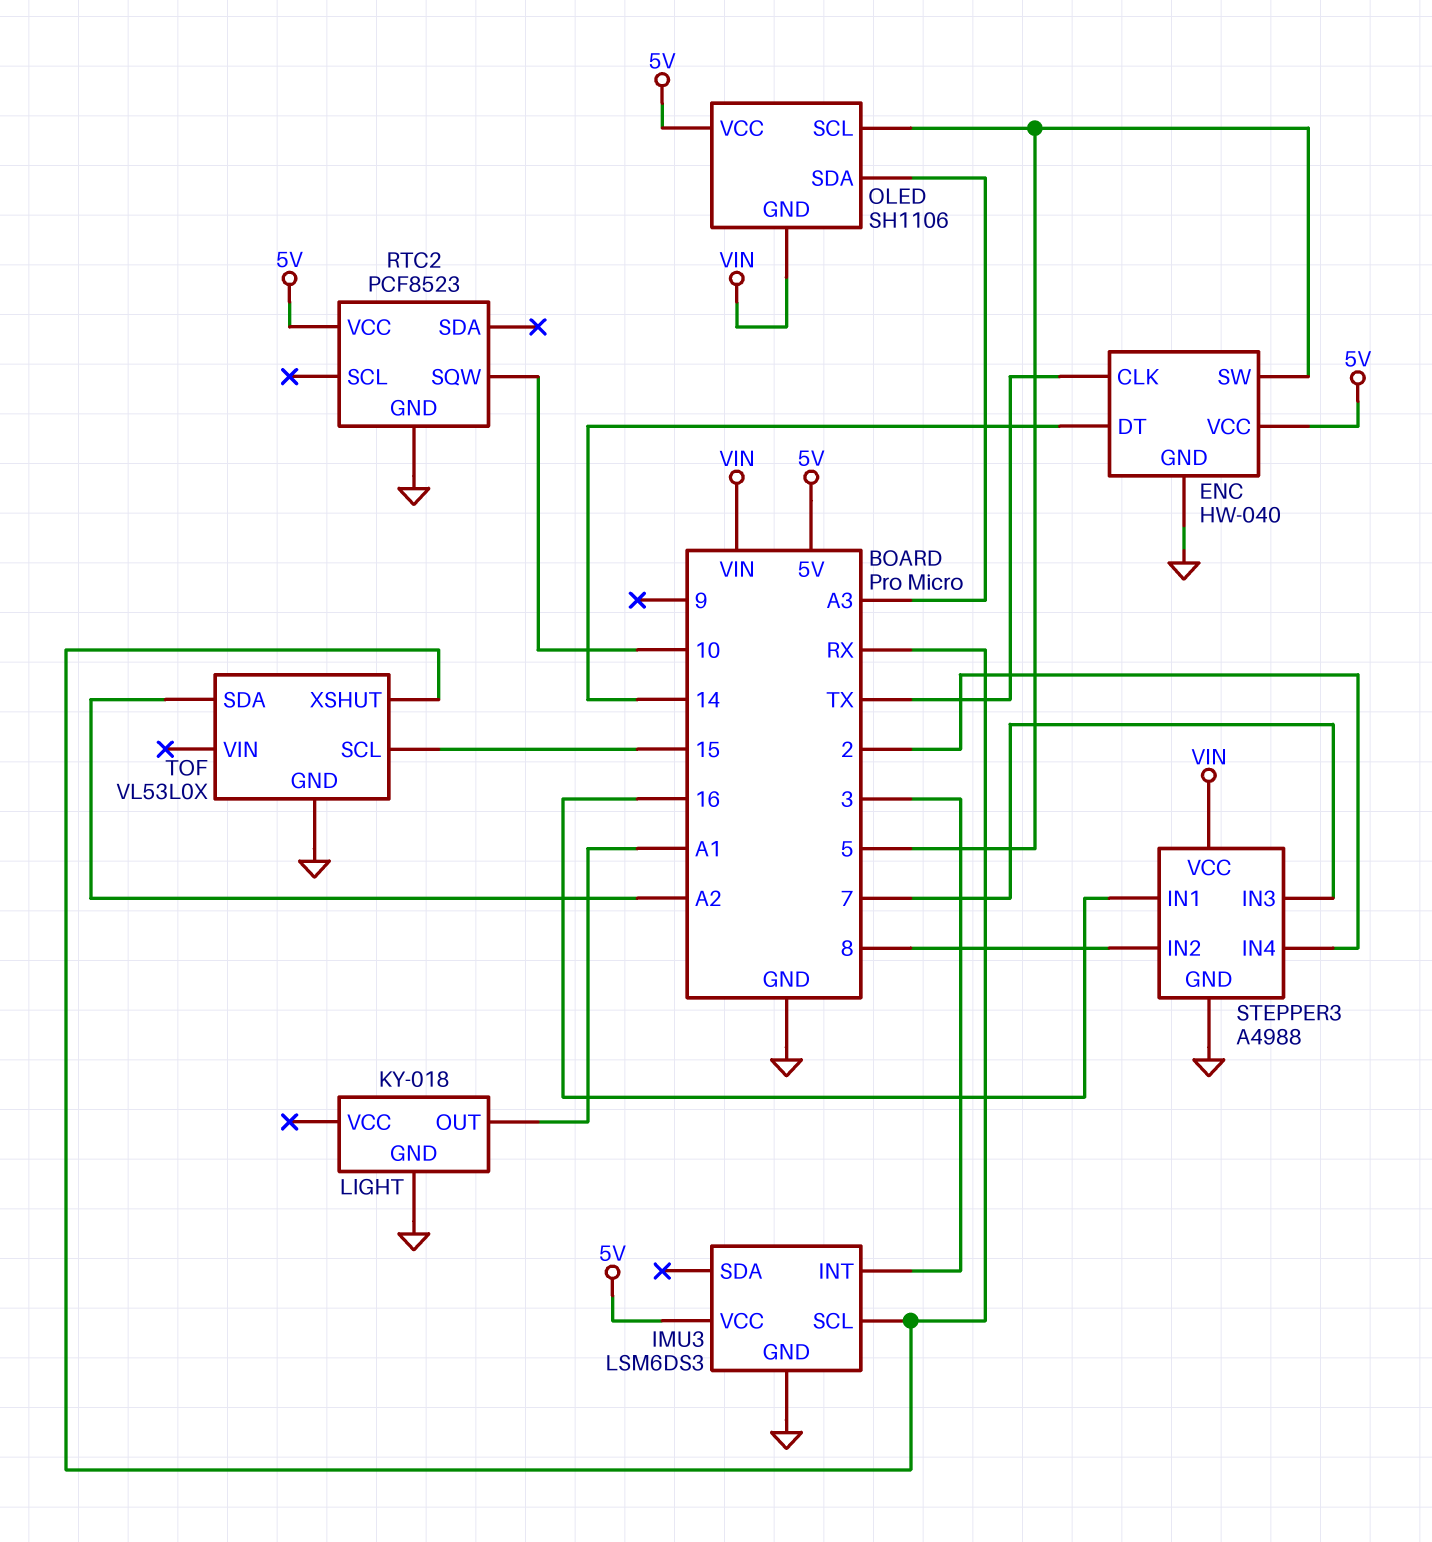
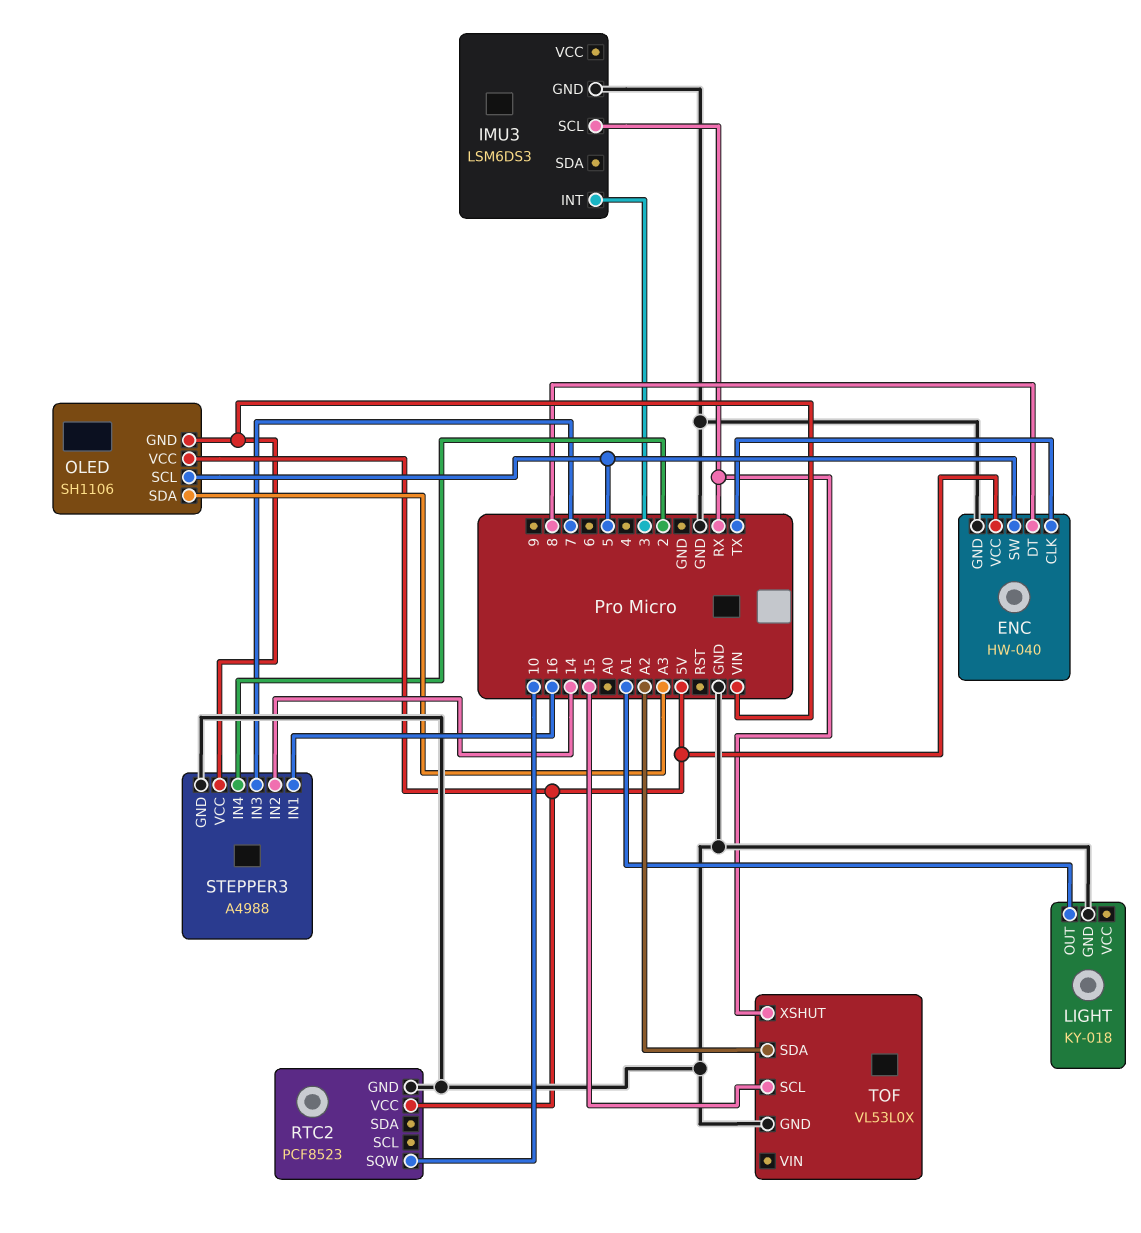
ENC pin DT: 14 -> 8
IMU3 pin VCC: 5V -> none
STEPPER3 pin IN2: 8 -> 14

